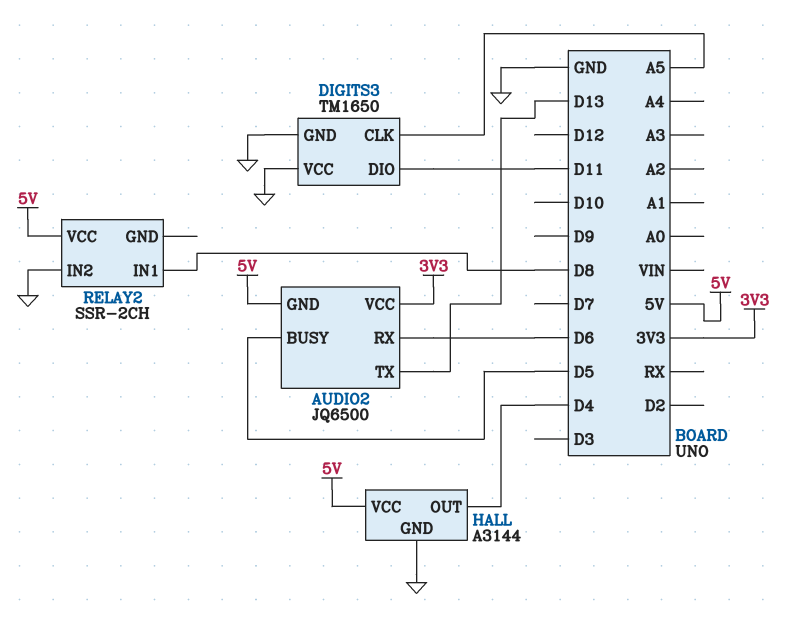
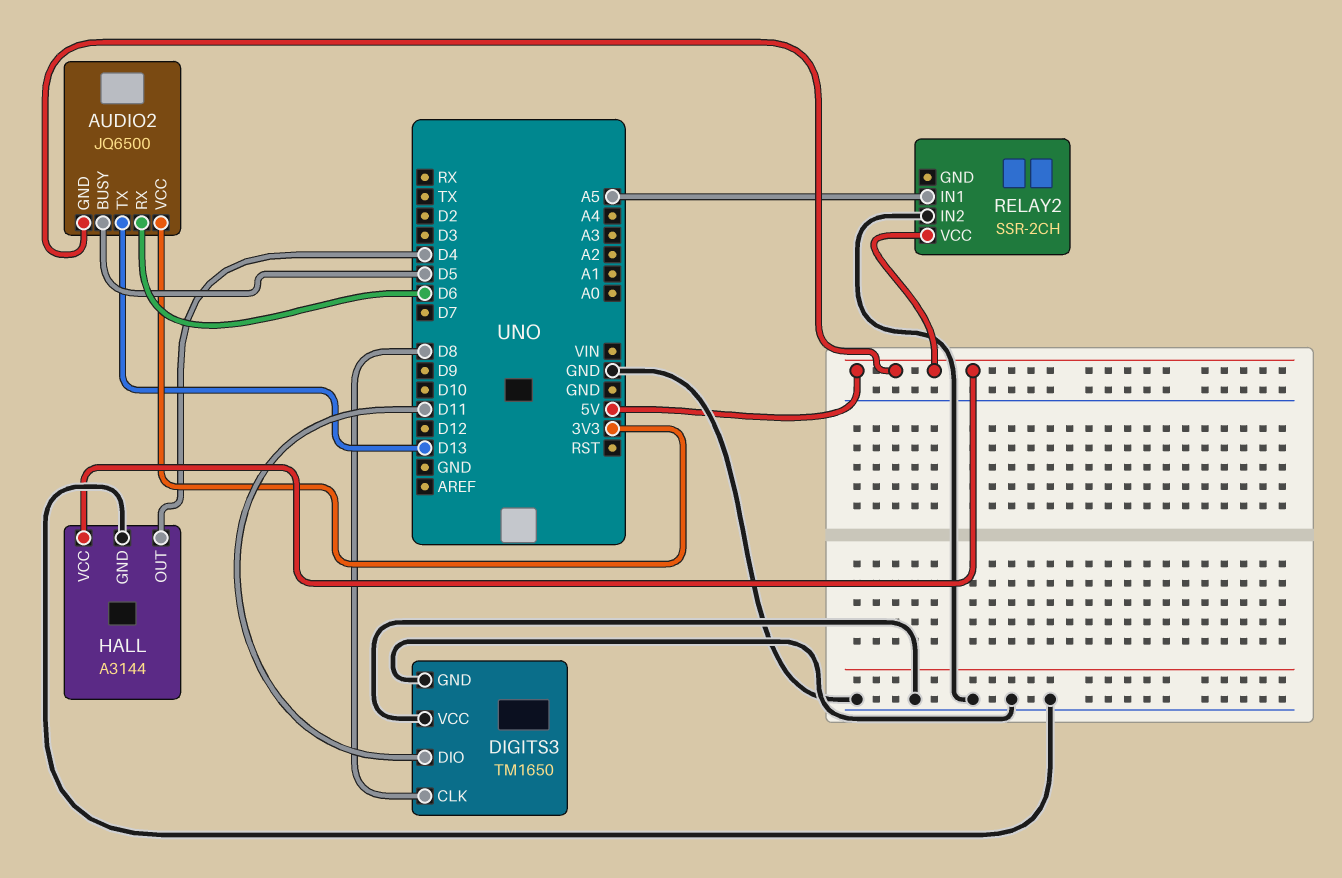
DIGITS3 pin CLK: A5 -> D8
RELAY2 pin IN1: D8 -> A5

